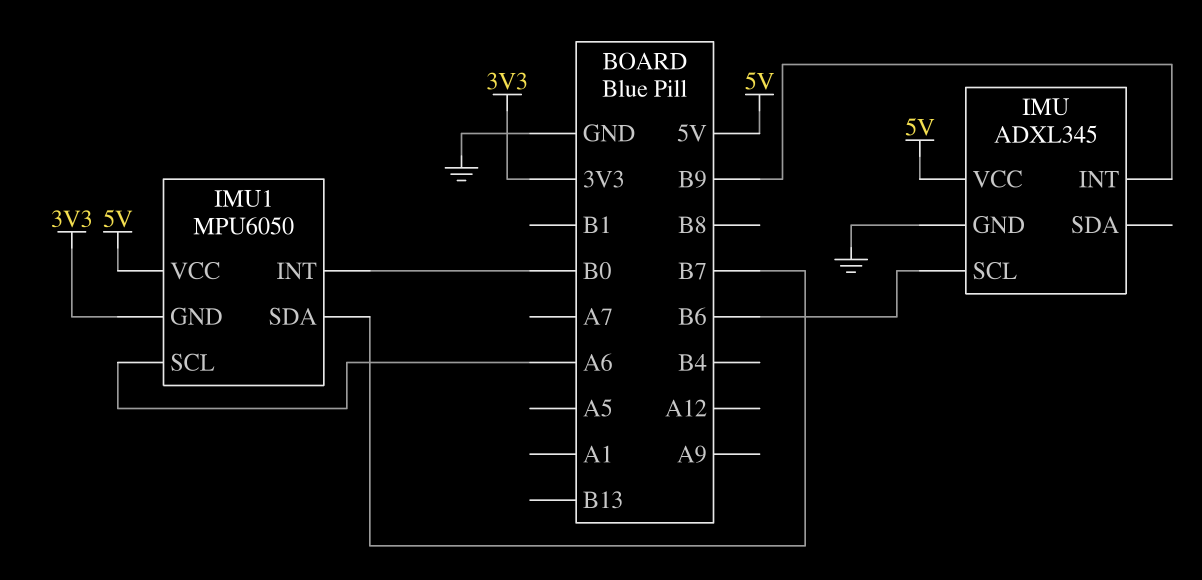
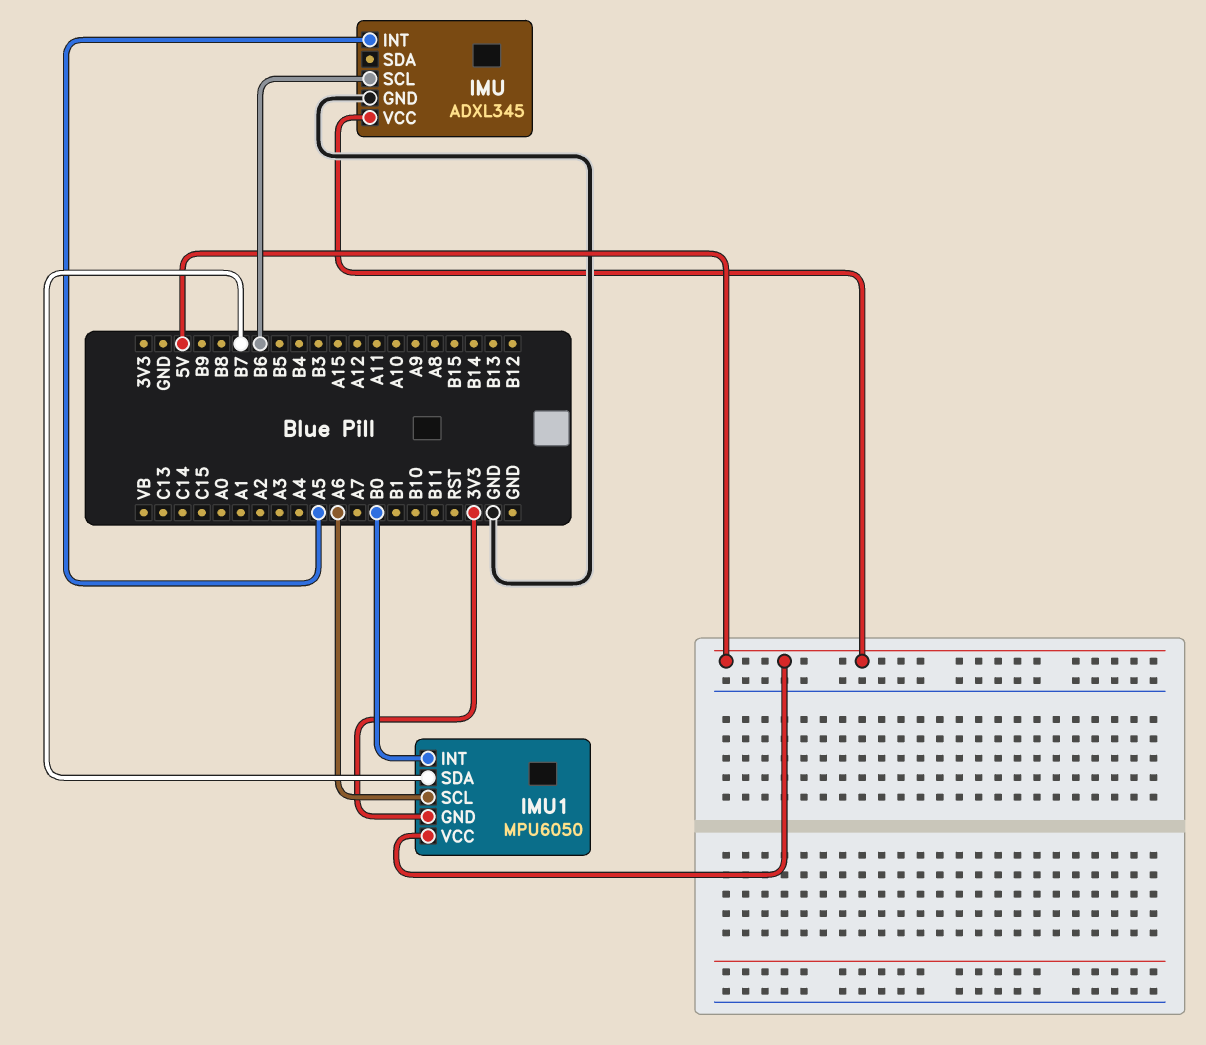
IMU pin INT: B9 -> A5

